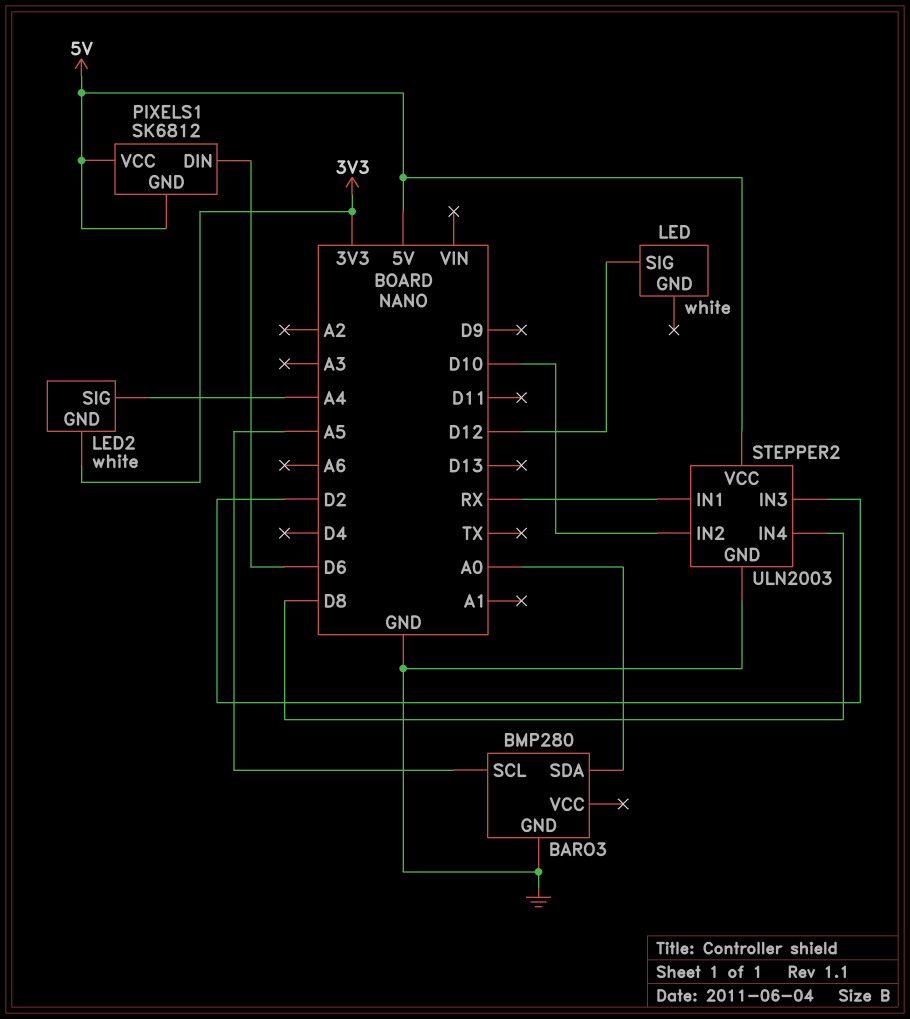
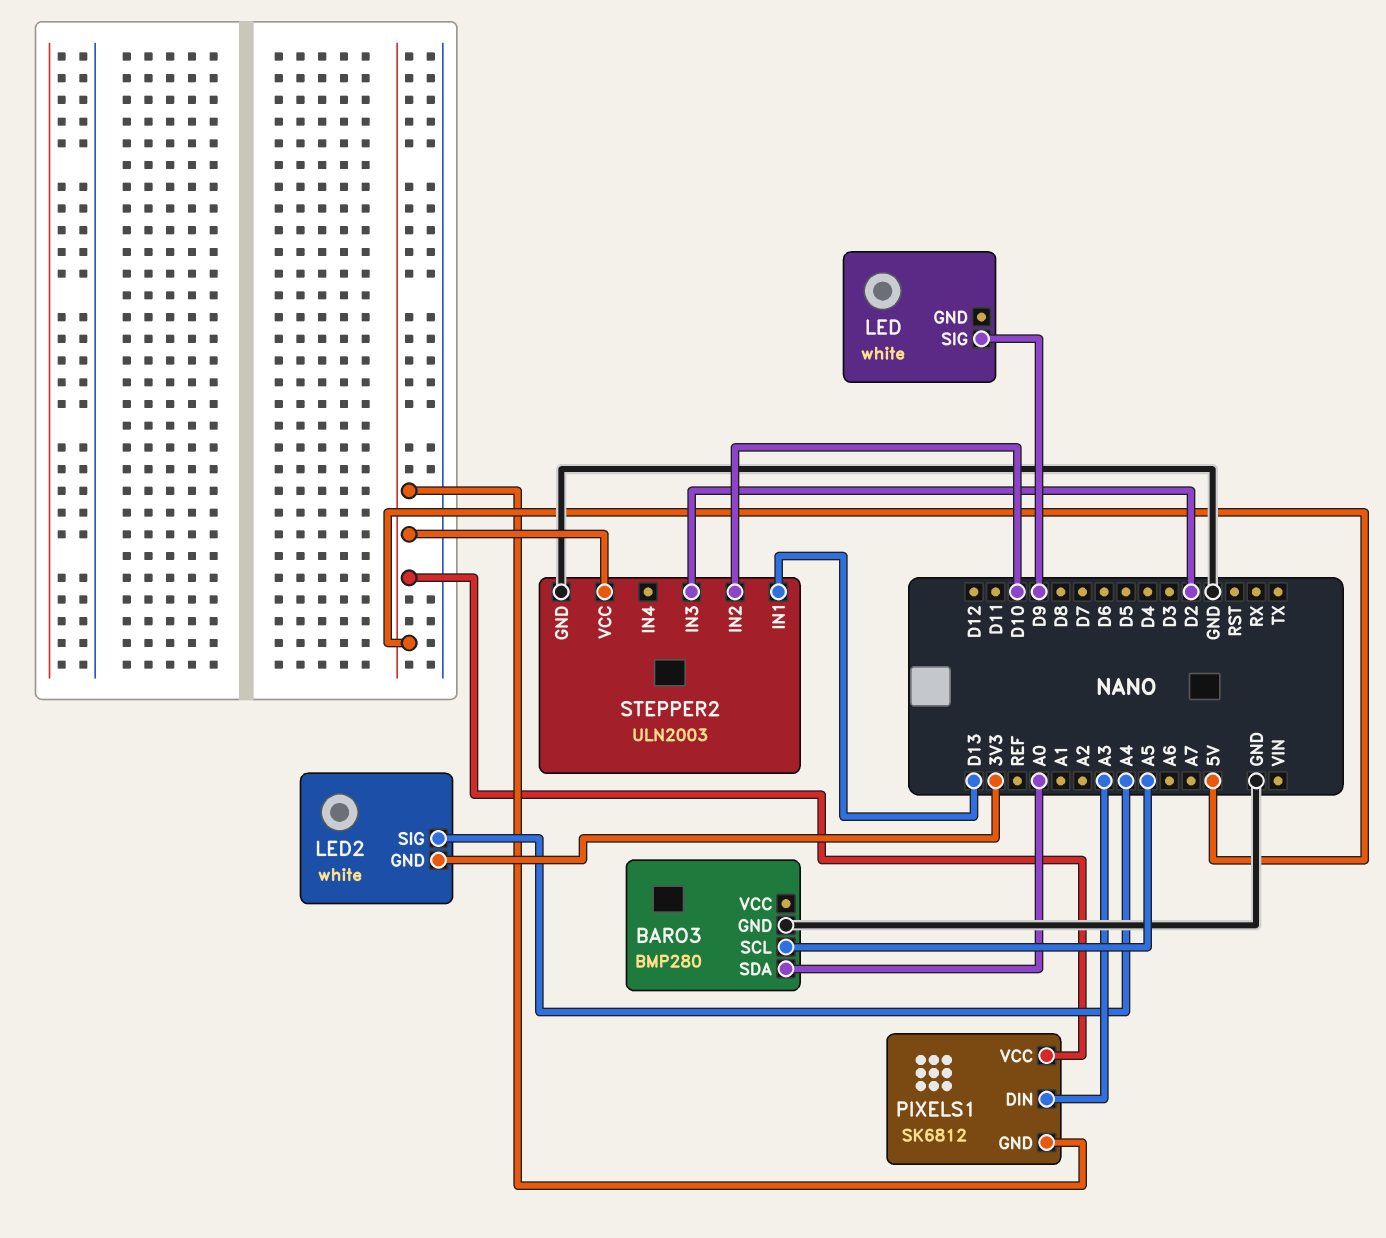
LED pin SIG: D12 -> D9
PIXELS1 pin DIN: D6 -> A3
STEPPER2 pin IN1: RX -> D13
STEPPER2 pin IN4: D8 -> none

